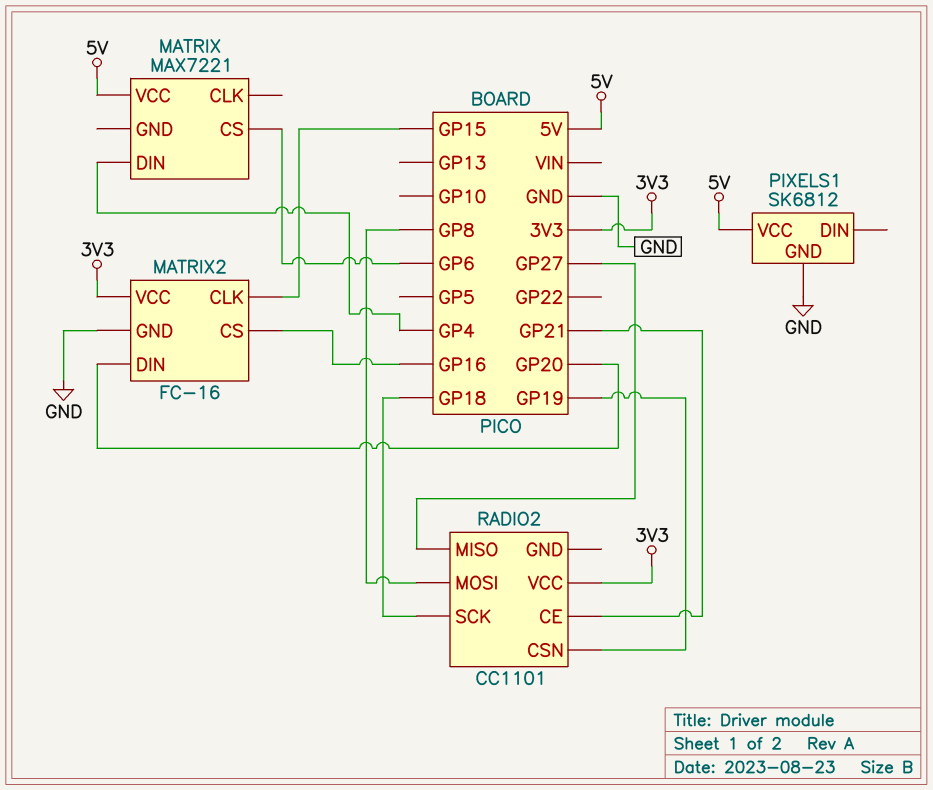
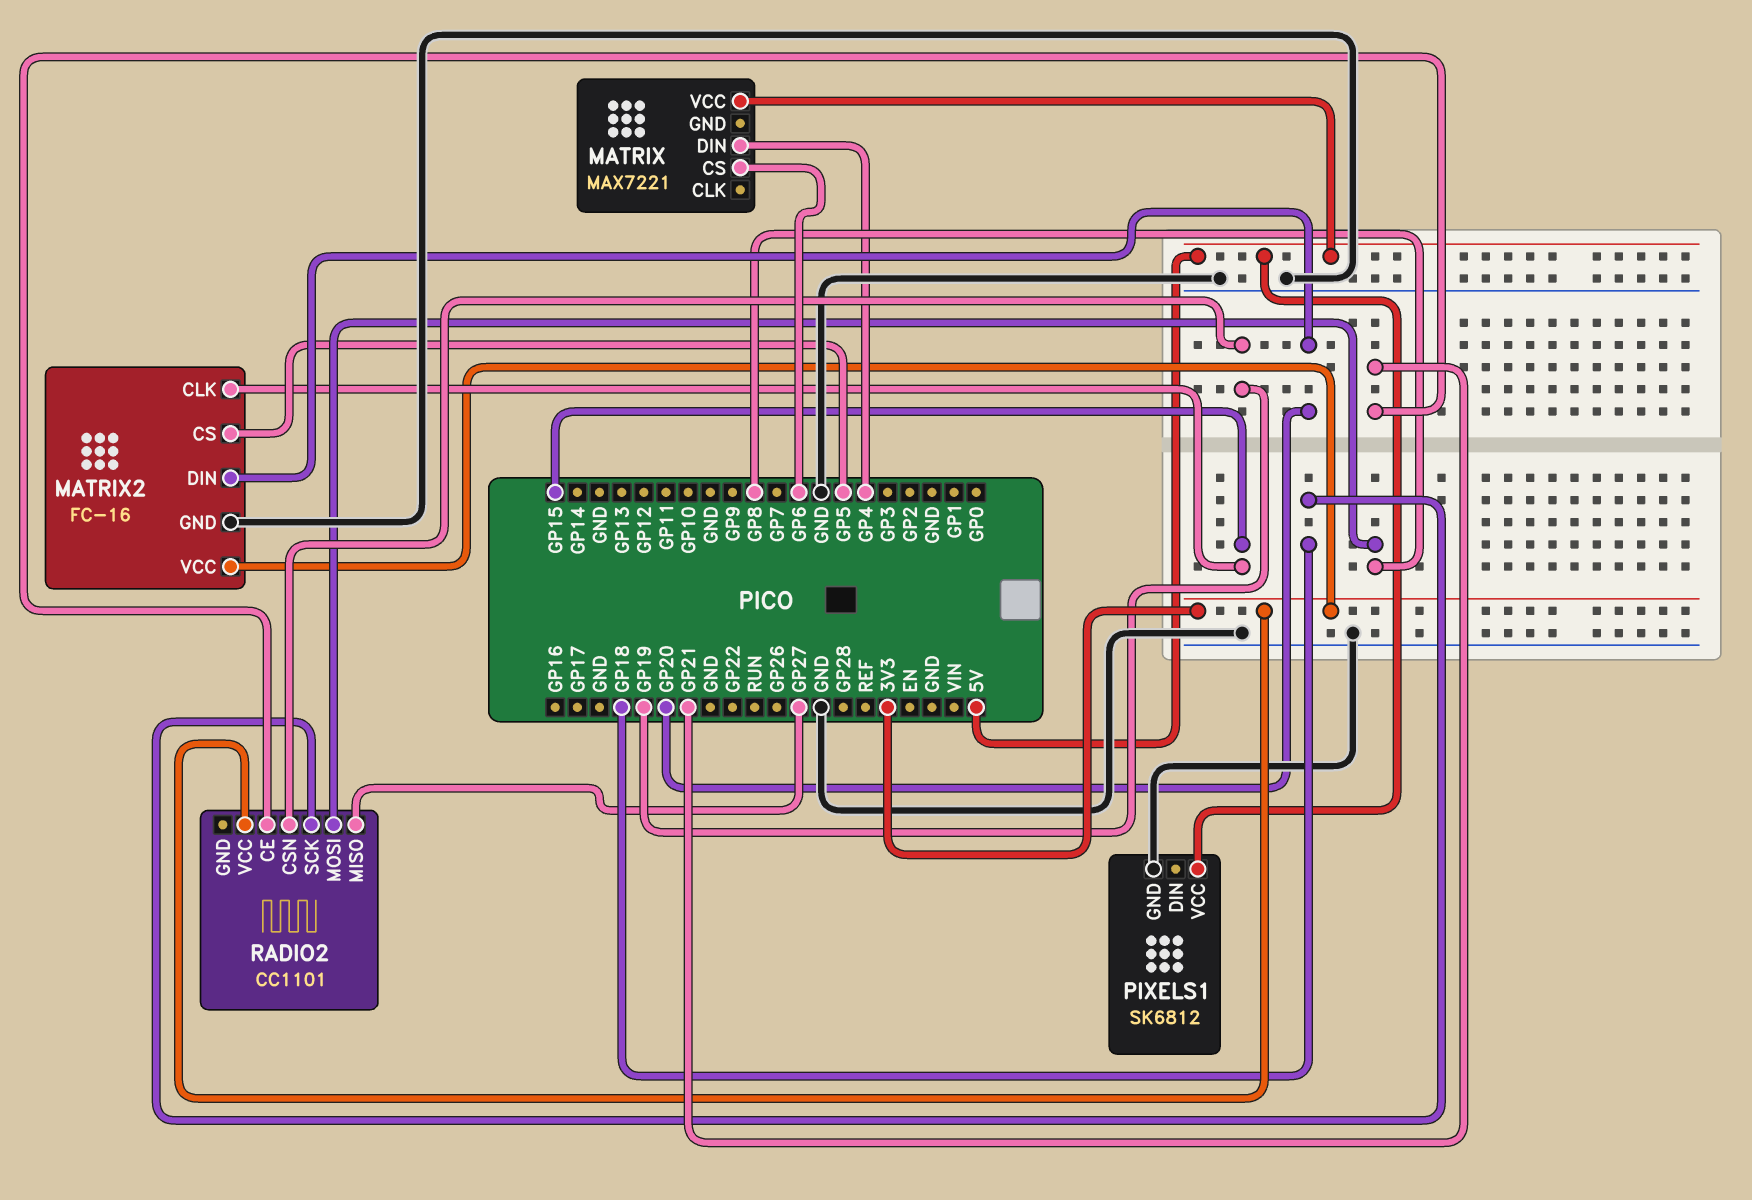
MATRIX2 pin CS: GP16 -> GP5

